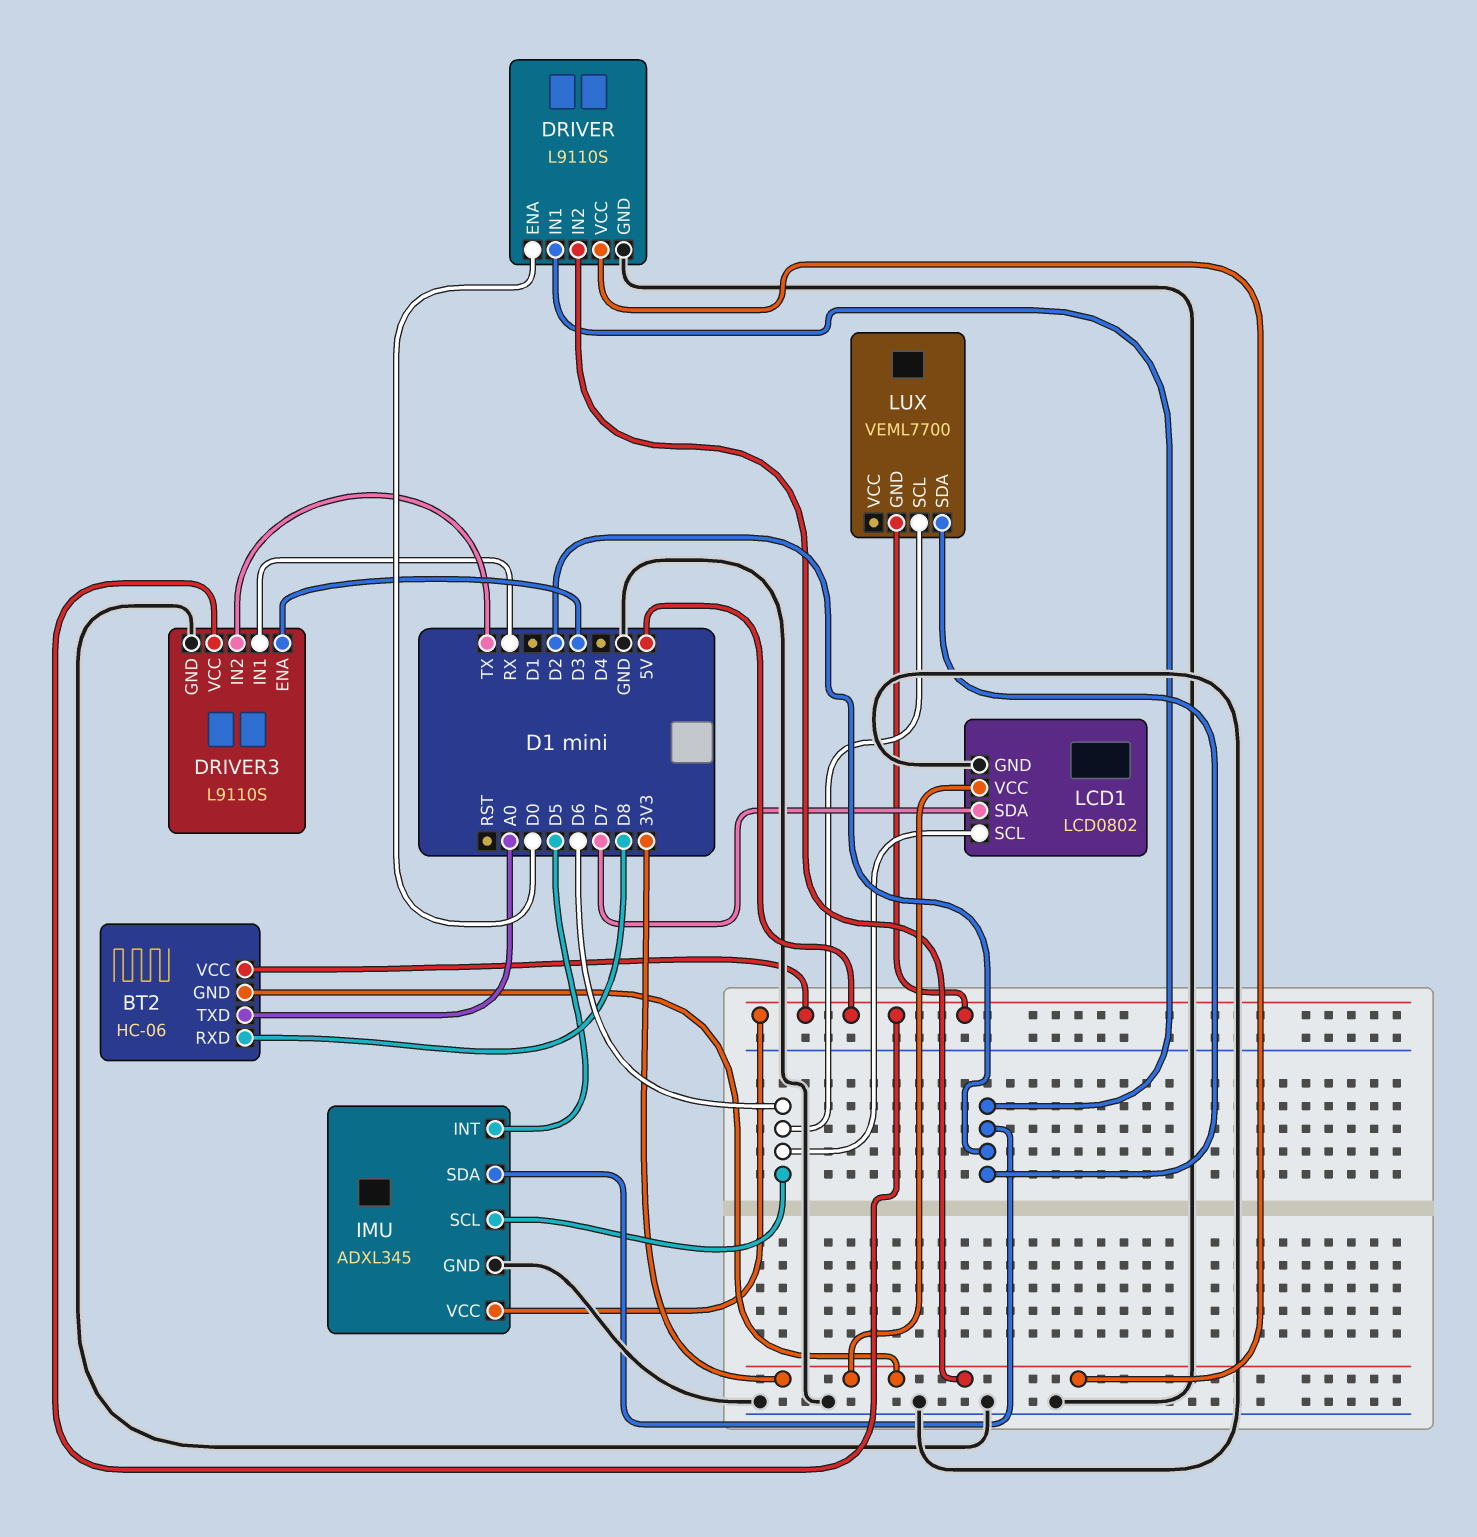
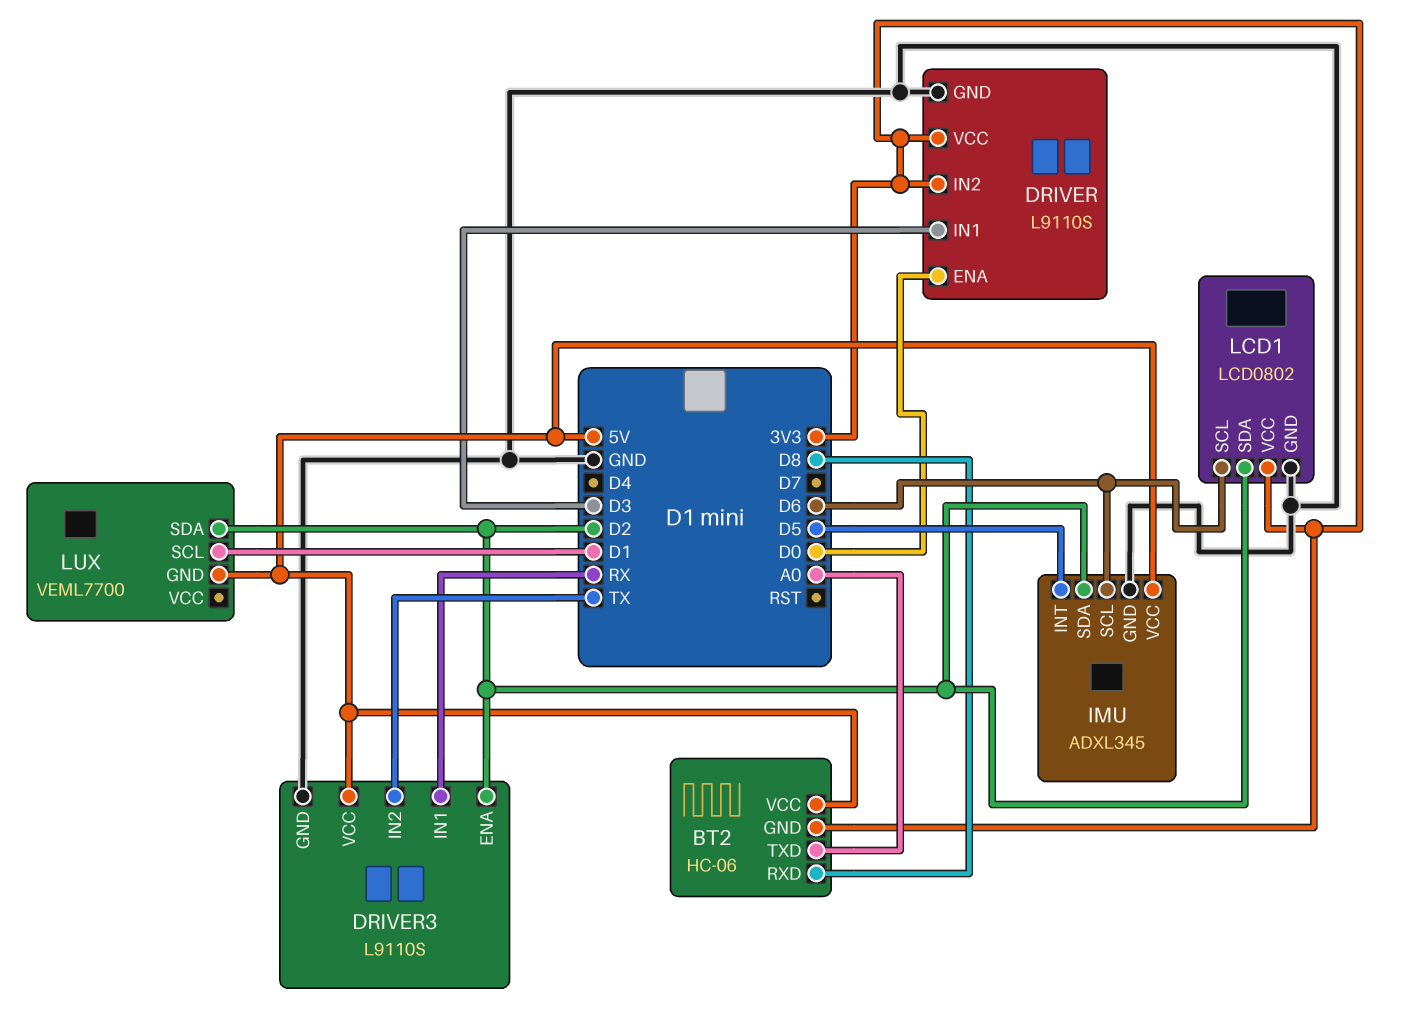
DRIVER pin IN1: D2 -> D3
DRIVER3 pin ENA: D3 -> D2
LCD1 pin SDA: D7 -> D2
LUX pin SCL: D6 -> D1

